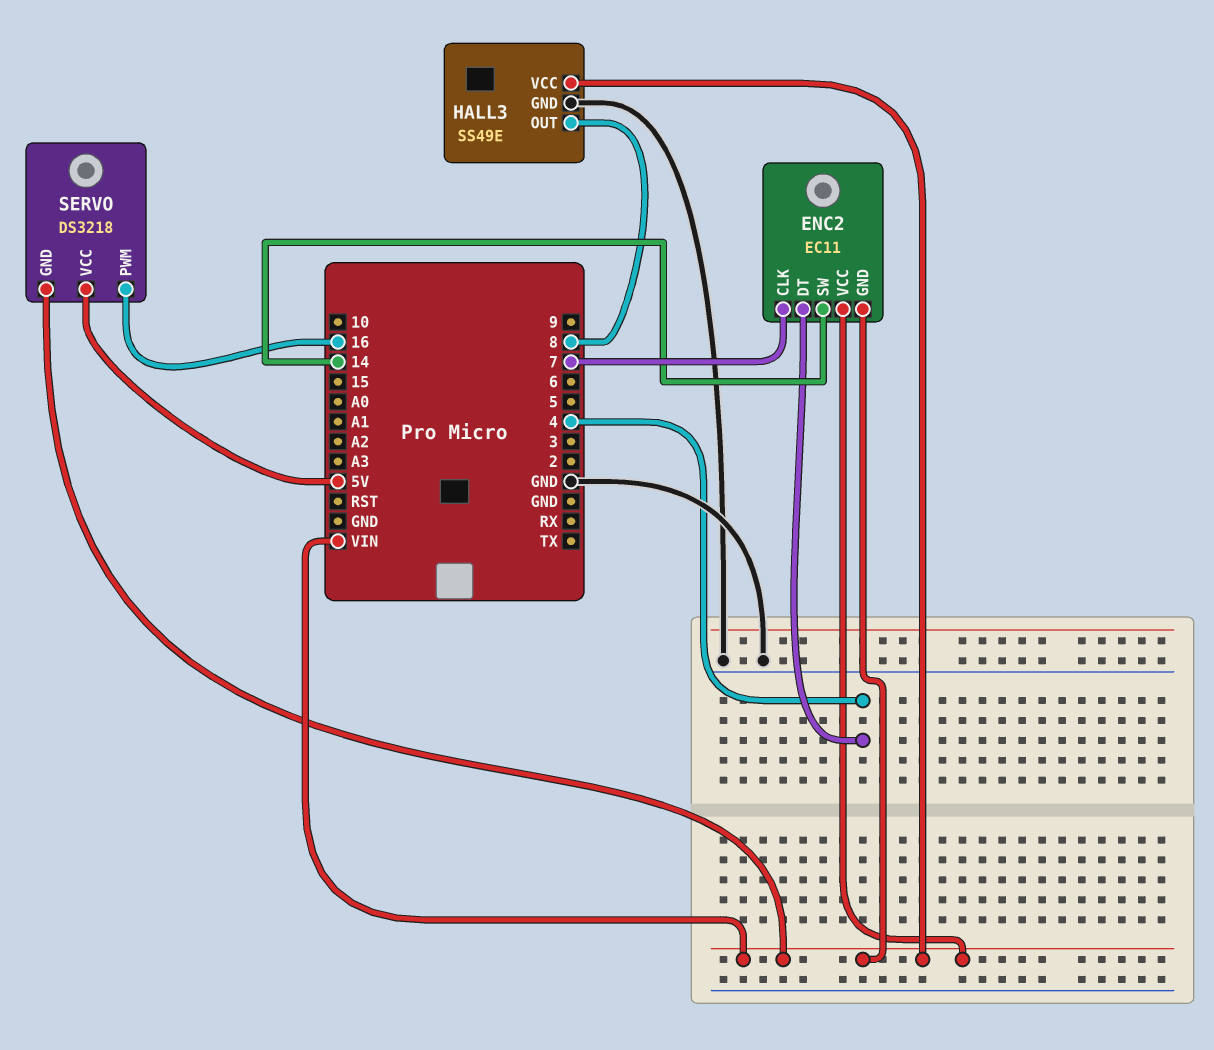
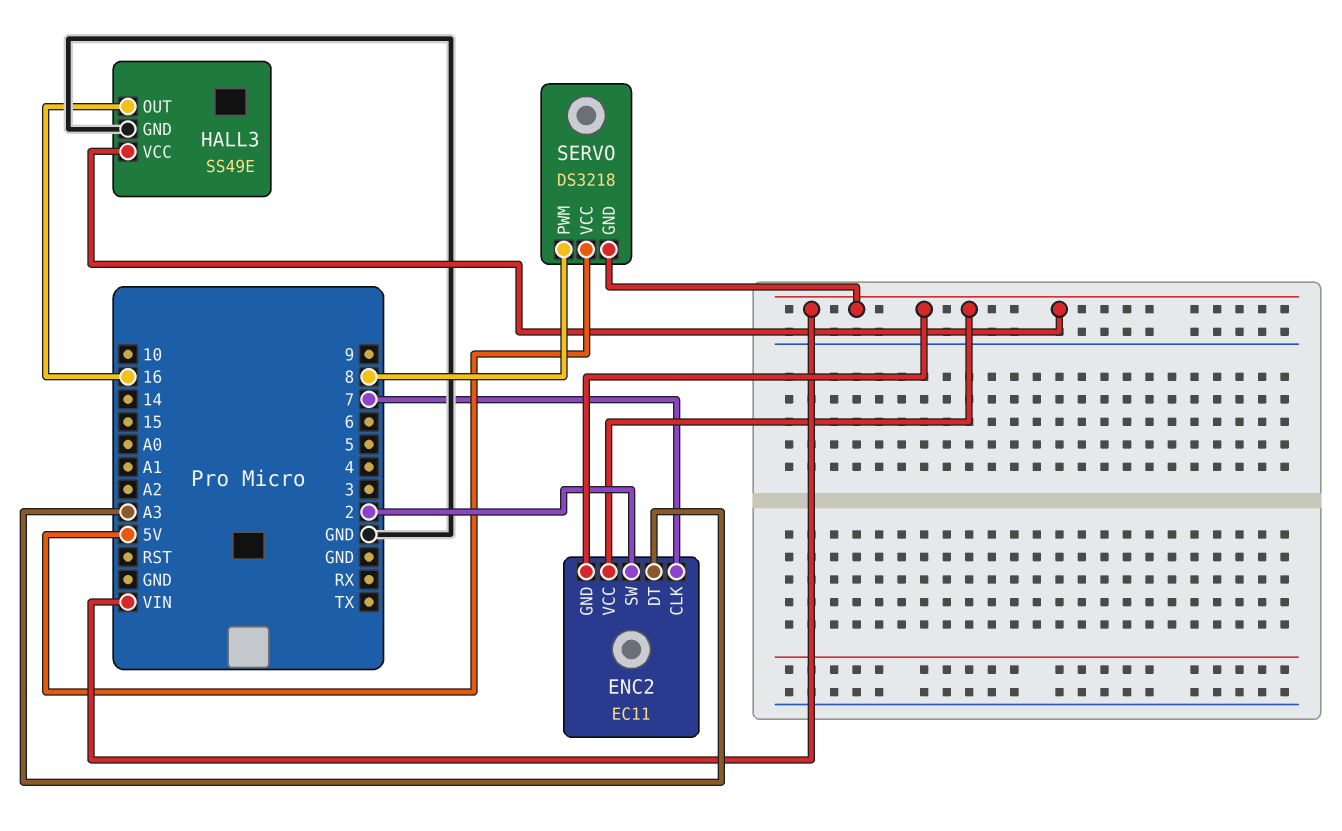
ENC2 pin DT: 4 -> A3
ENC2 pin SW: 14 -> 2
HALL3 pin OUT: 8 -> 16
SERVO pin PWM: 16 -> 8

